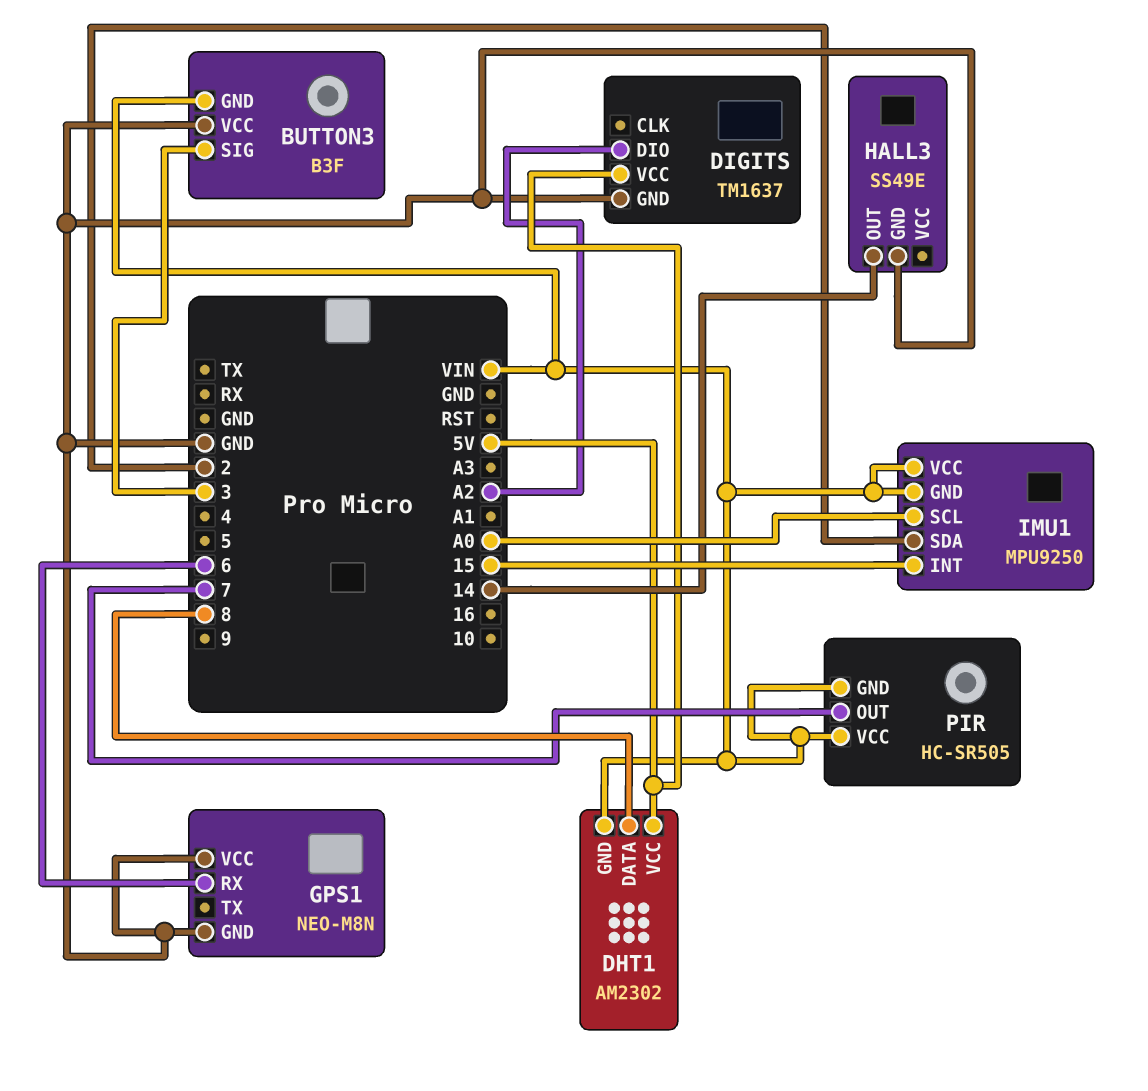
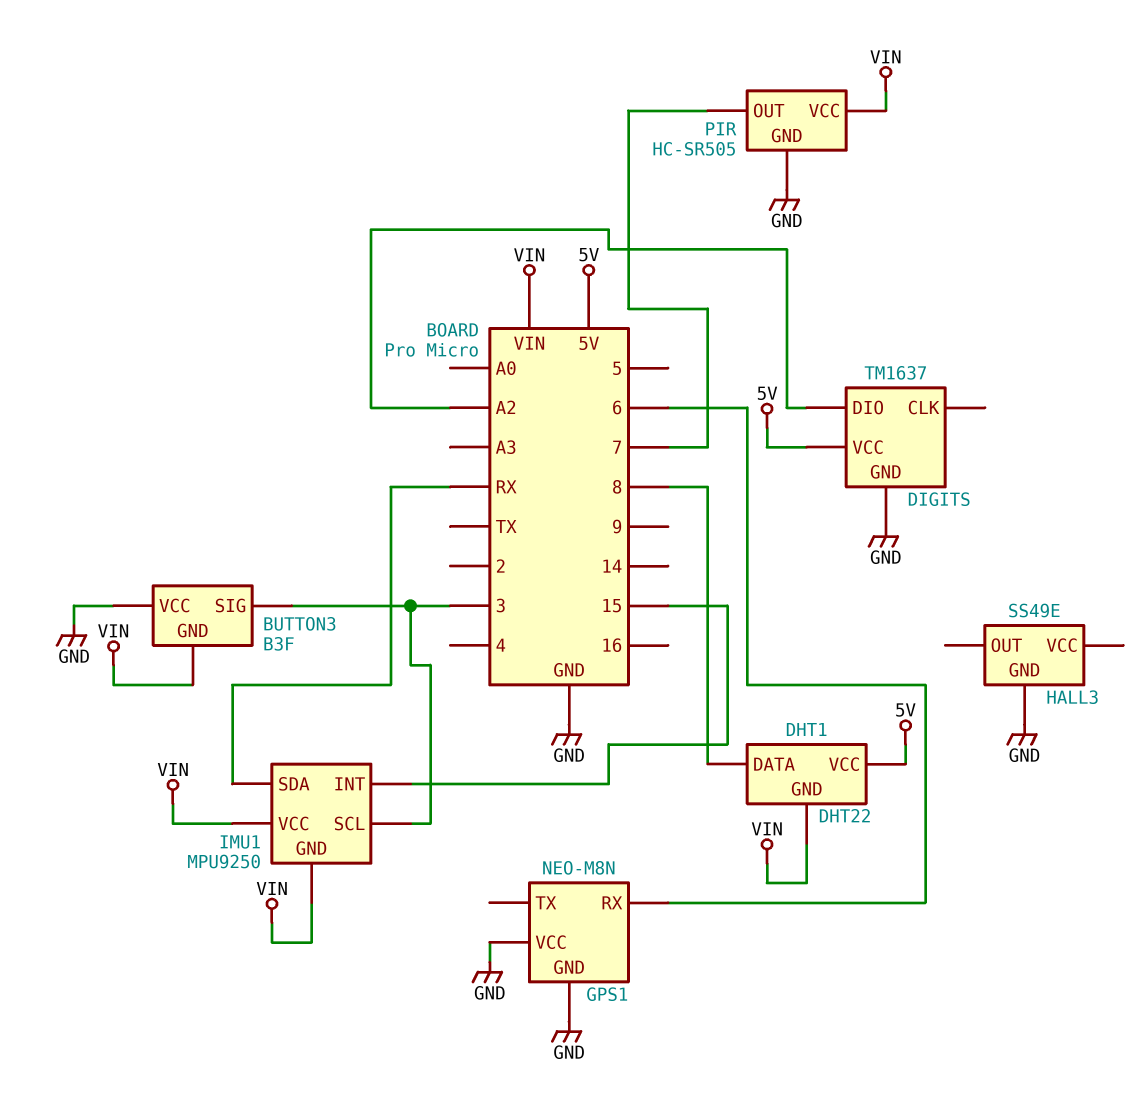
DHT1: AM2302 -> DHT22
HALL3 pin OUT: 14 -> none
IMU1 pin SCL: A0 -> 3
IMU1 pin SDA: 2 -> RX
PIR pin GND: VIN -> GND

